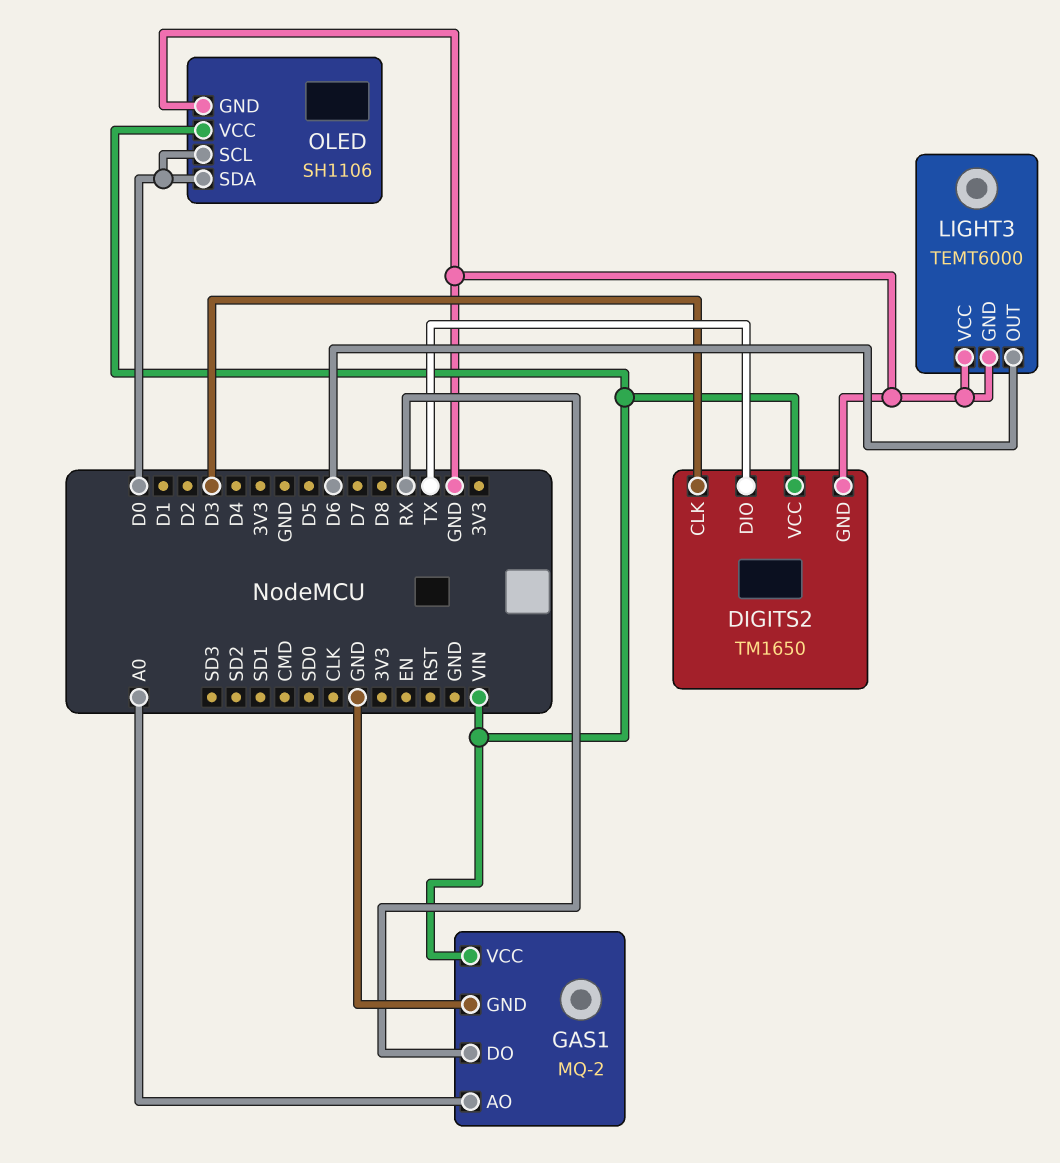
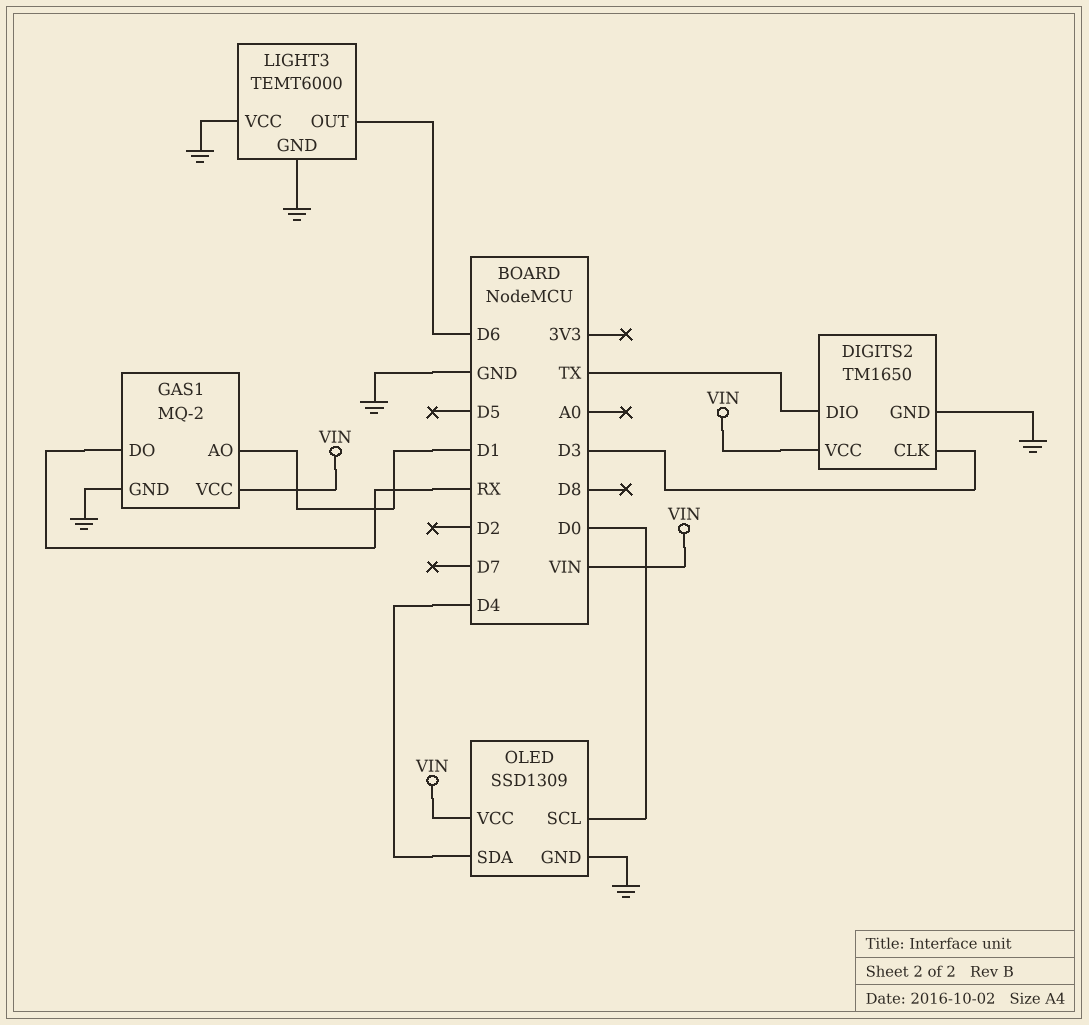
GAS1 pin AO: A0 -> D1
OLED: SH1106 -> SSD1309
OLED pin SDA: D0 -> D4

